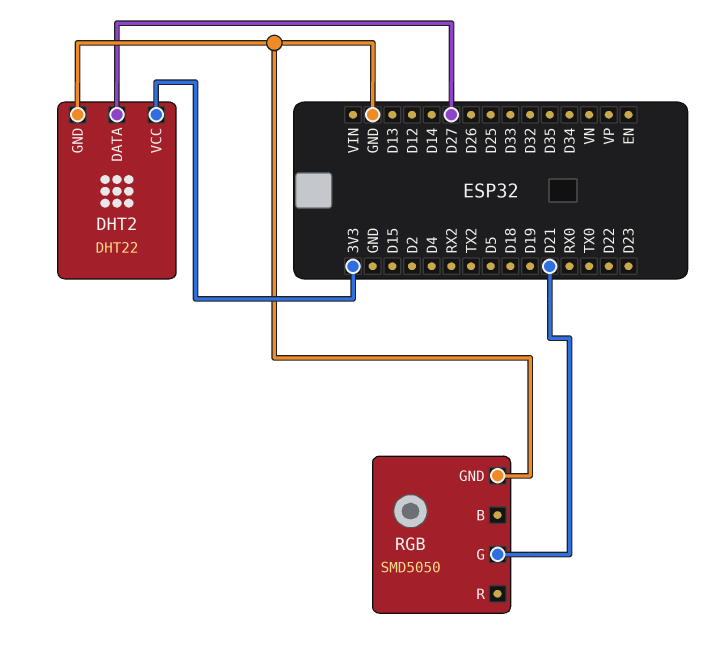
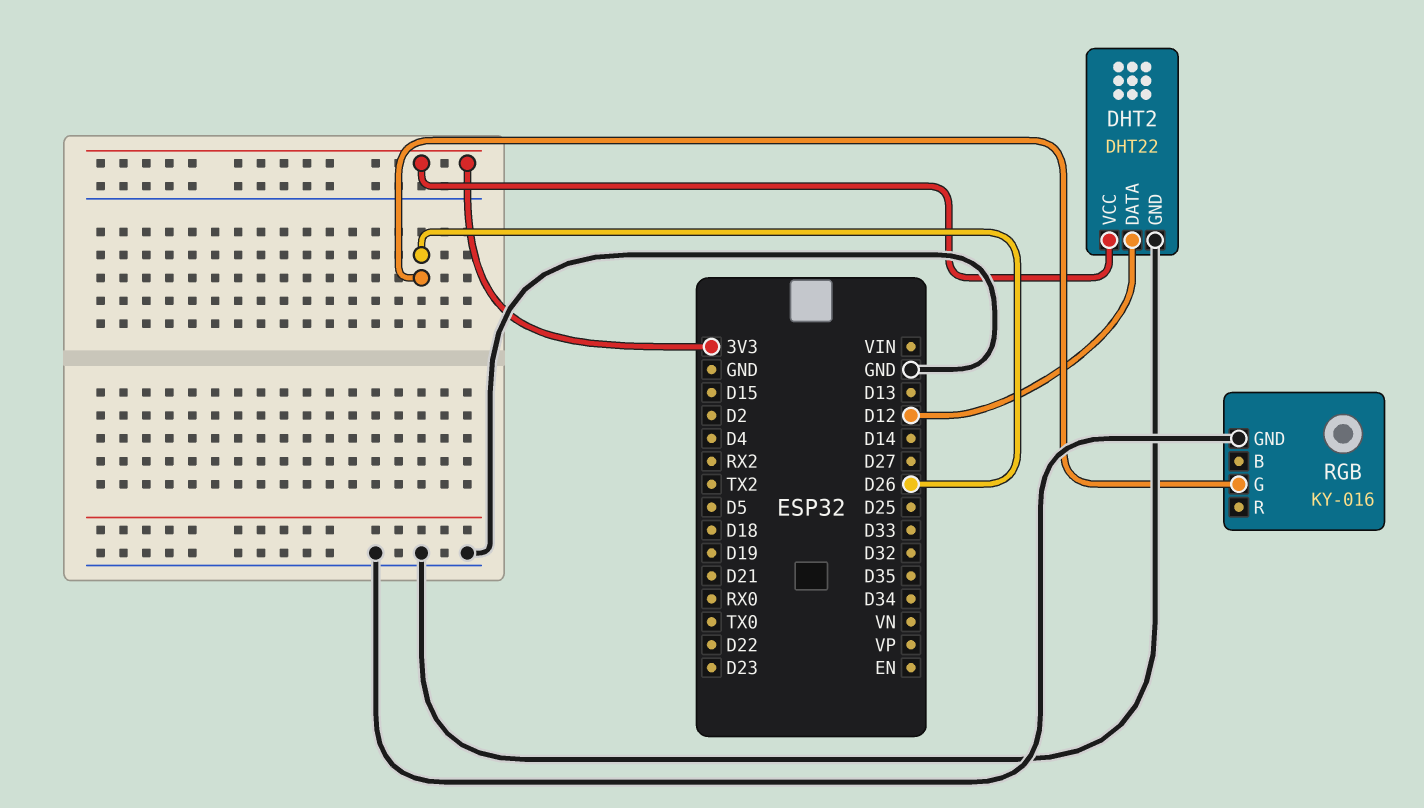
DHT2 pin DATA: D27 -> D12
RGB: SMD5050 -> KY-016
RGB pin G: D21 -> D26

